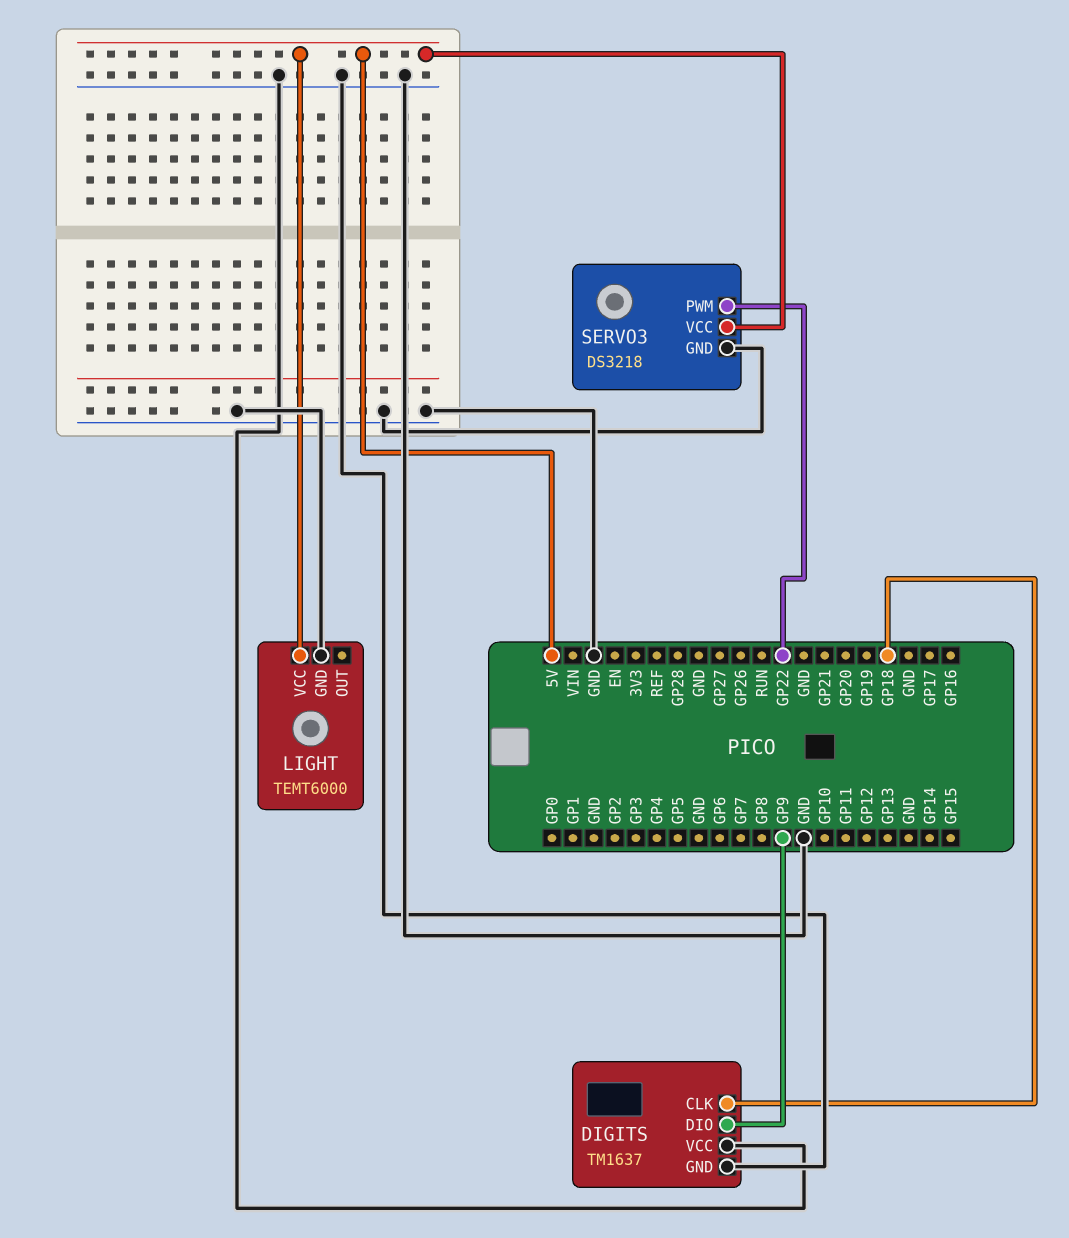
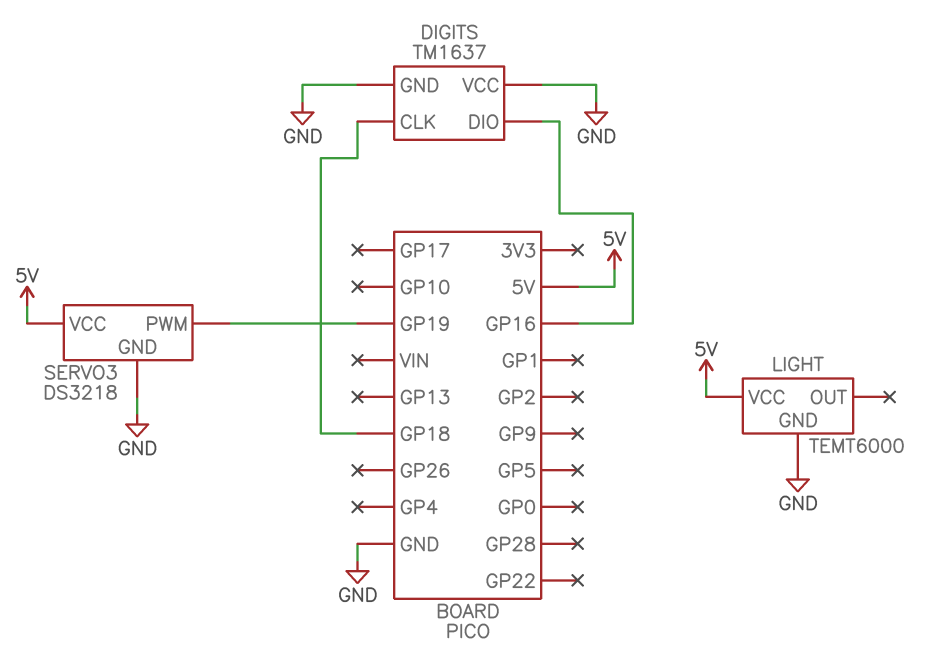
DIGITS pin DIO: GP9 -> GP16
SERVO3 pin PWM: GP22 -> GP19

